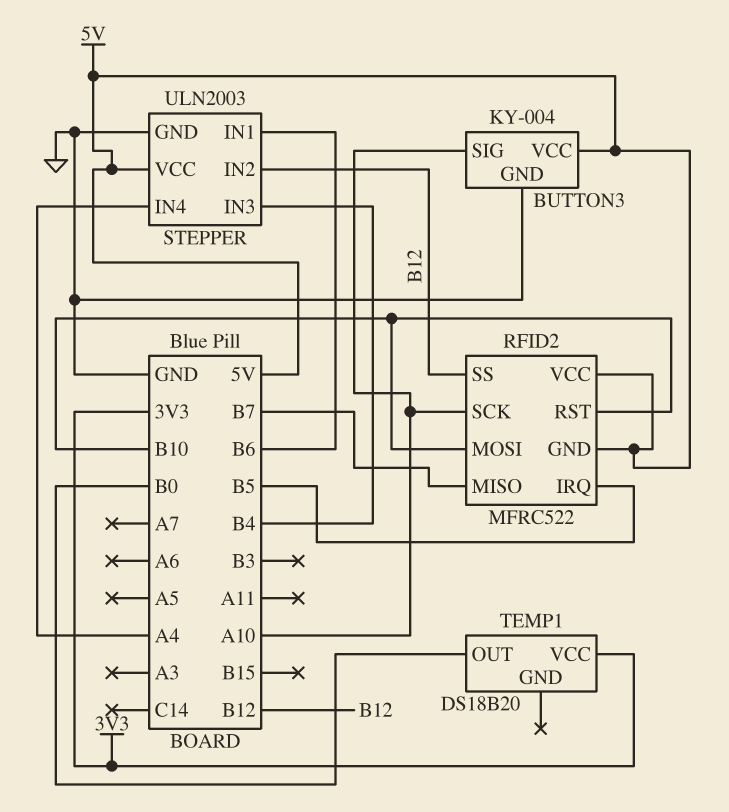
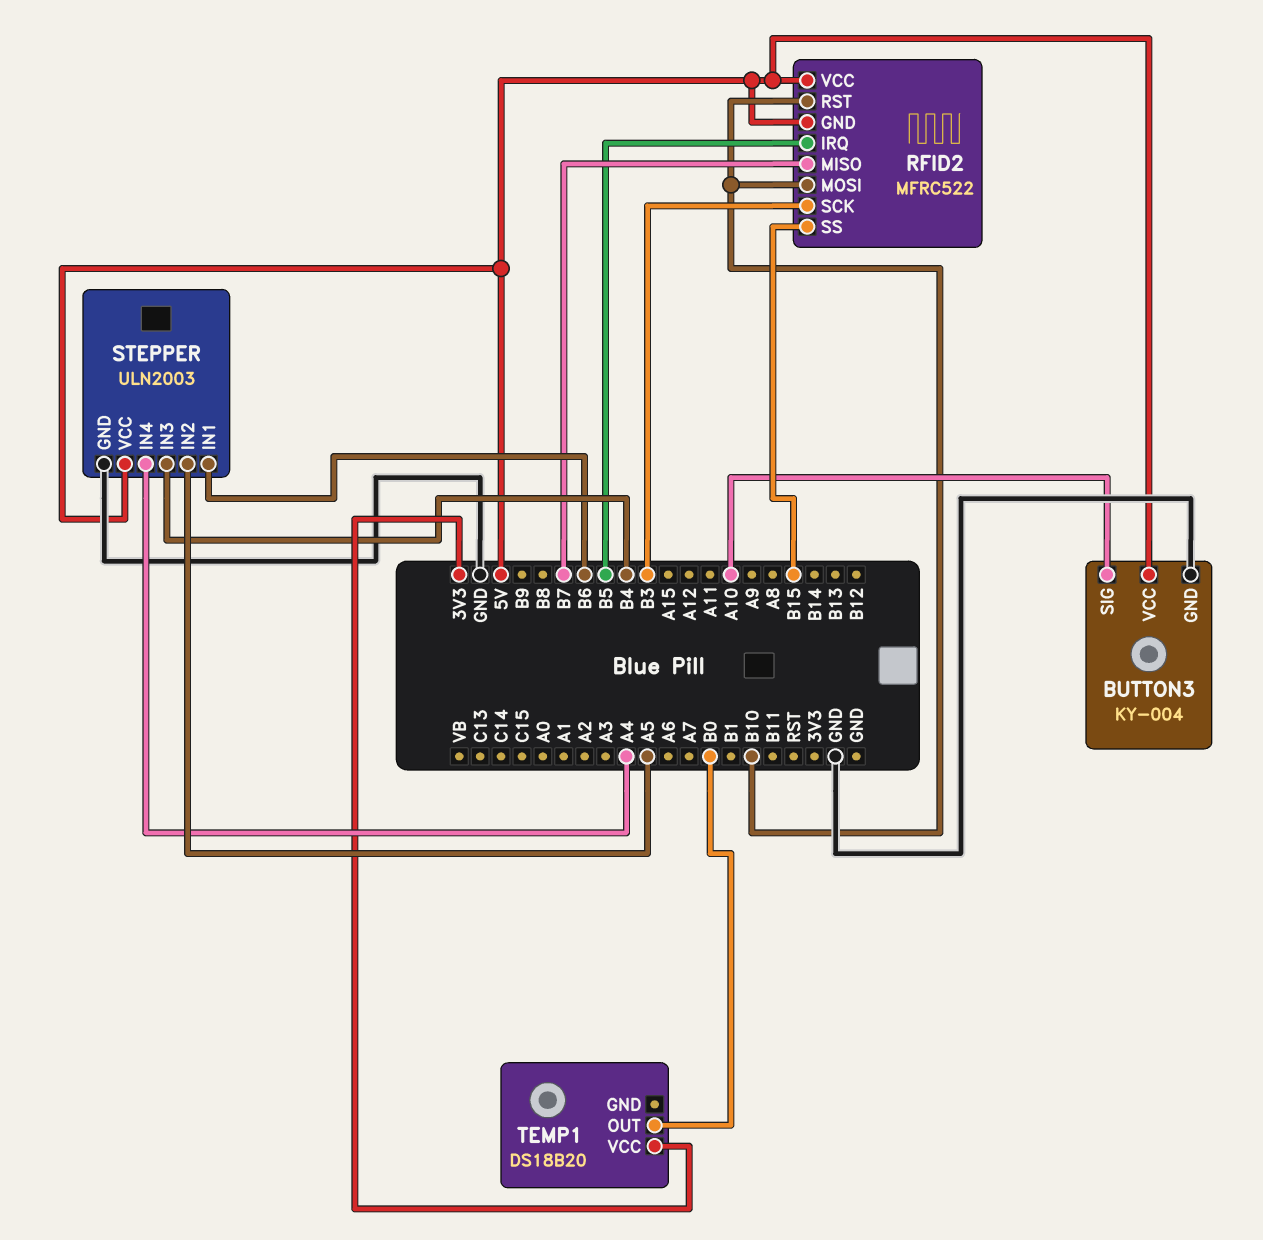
RFID2 pin SCK: A10 -> B3
RFID2 pin SS: B12 -> B15
STEPPER pin IN2: B12 -> A5

